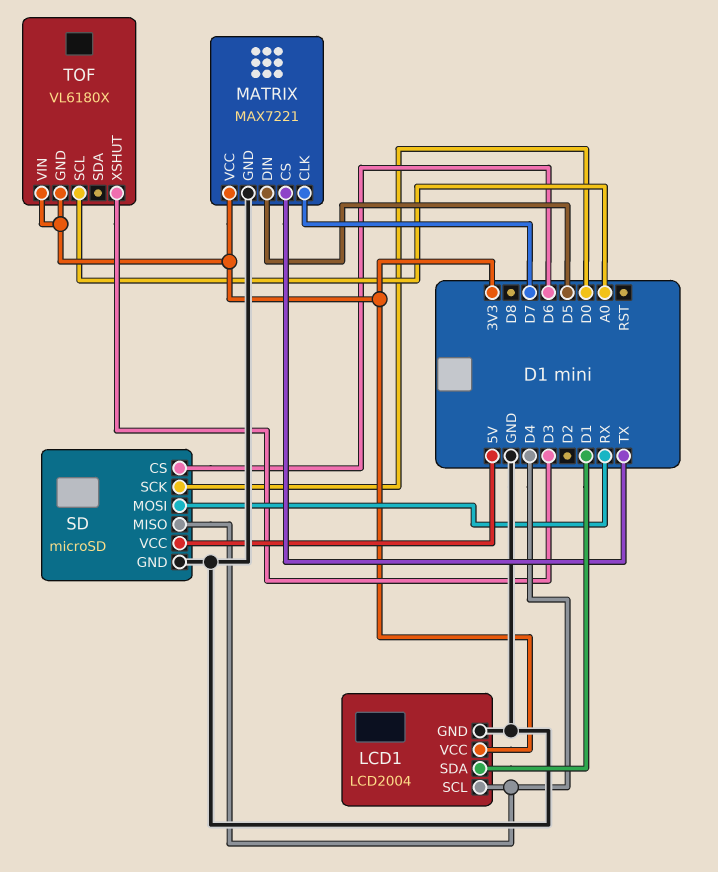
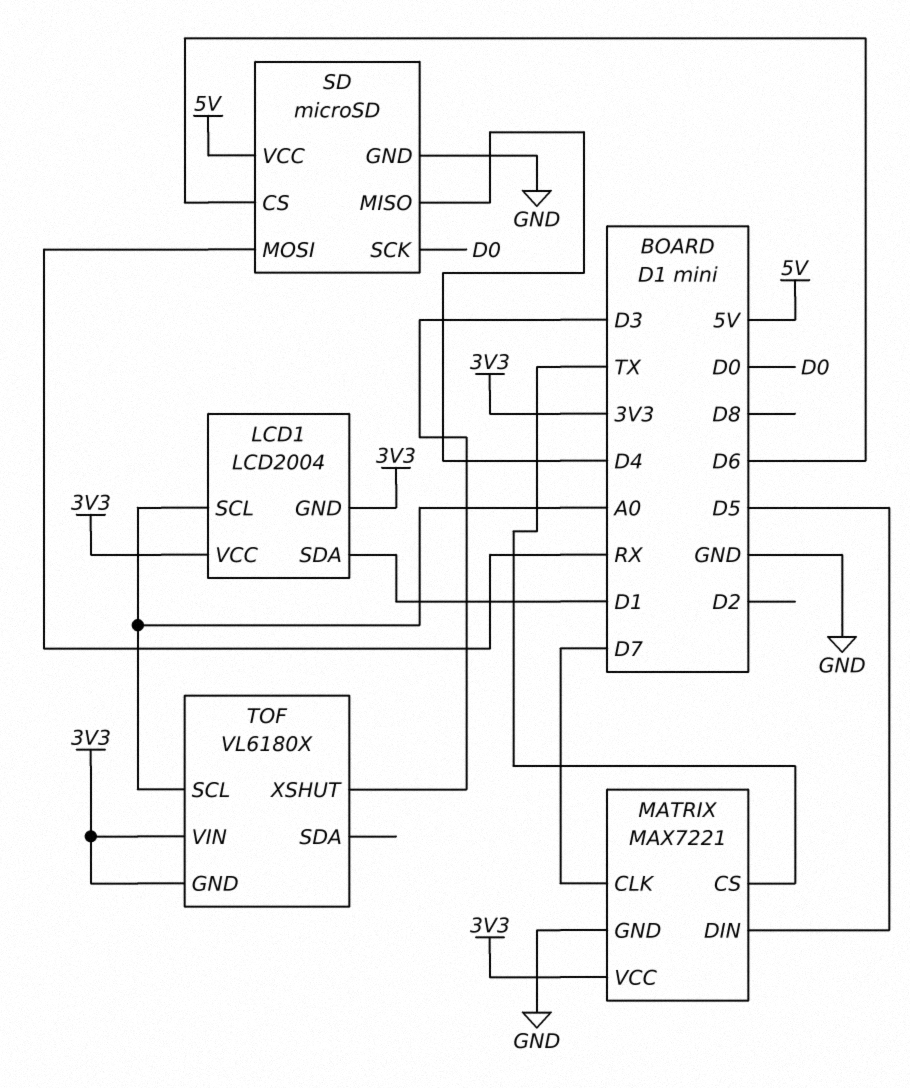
LCD1 pin GND: GND -> 3V3
LCD1 pin SCL: D4 -> A0

